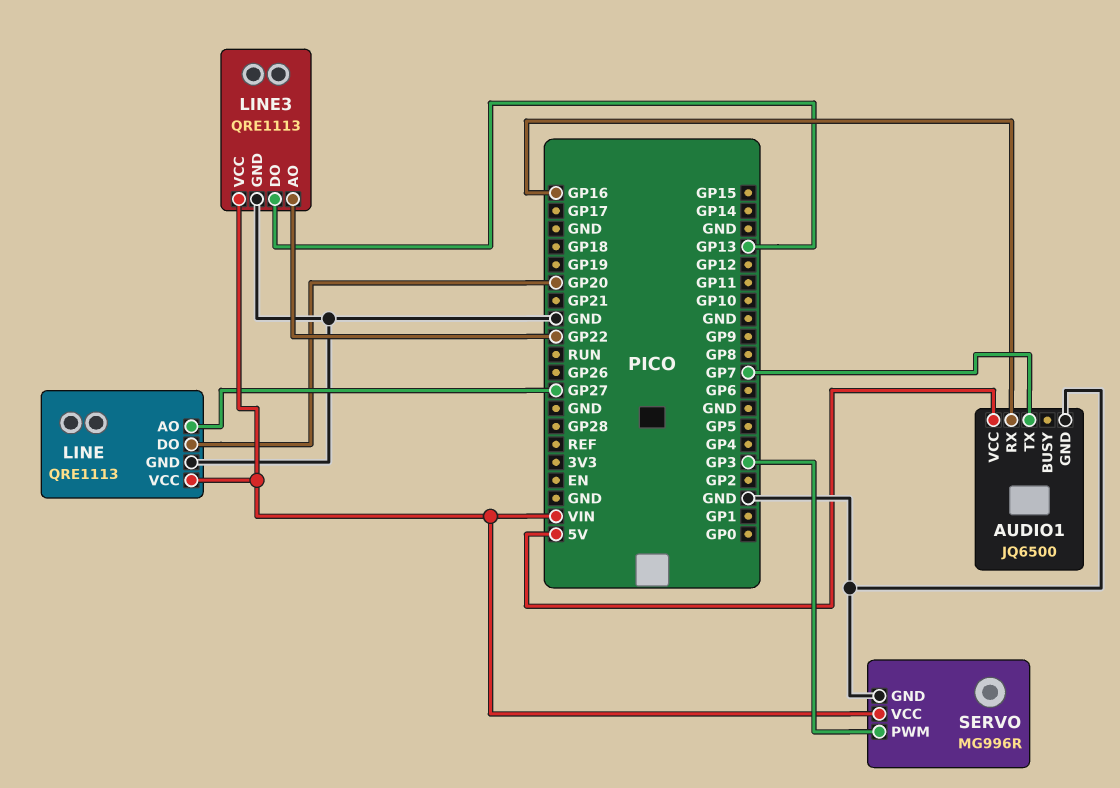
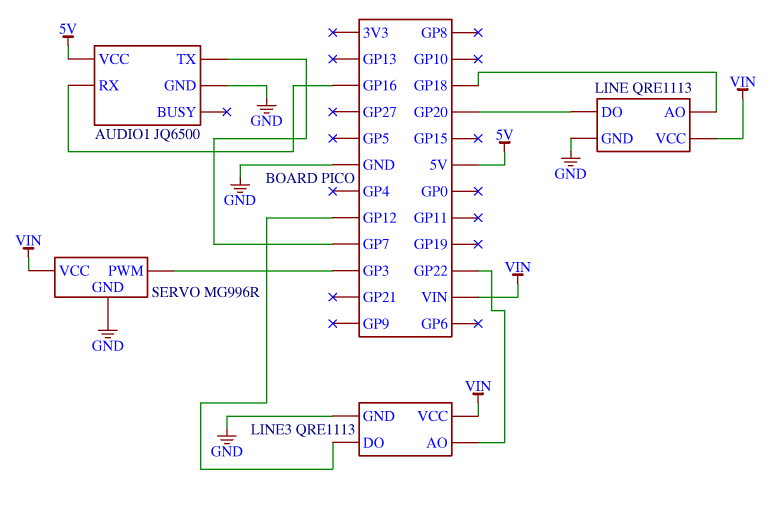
LINE pin AO: GP27 -> GP18
LINE3 pin DO: GP13 -> GP12

